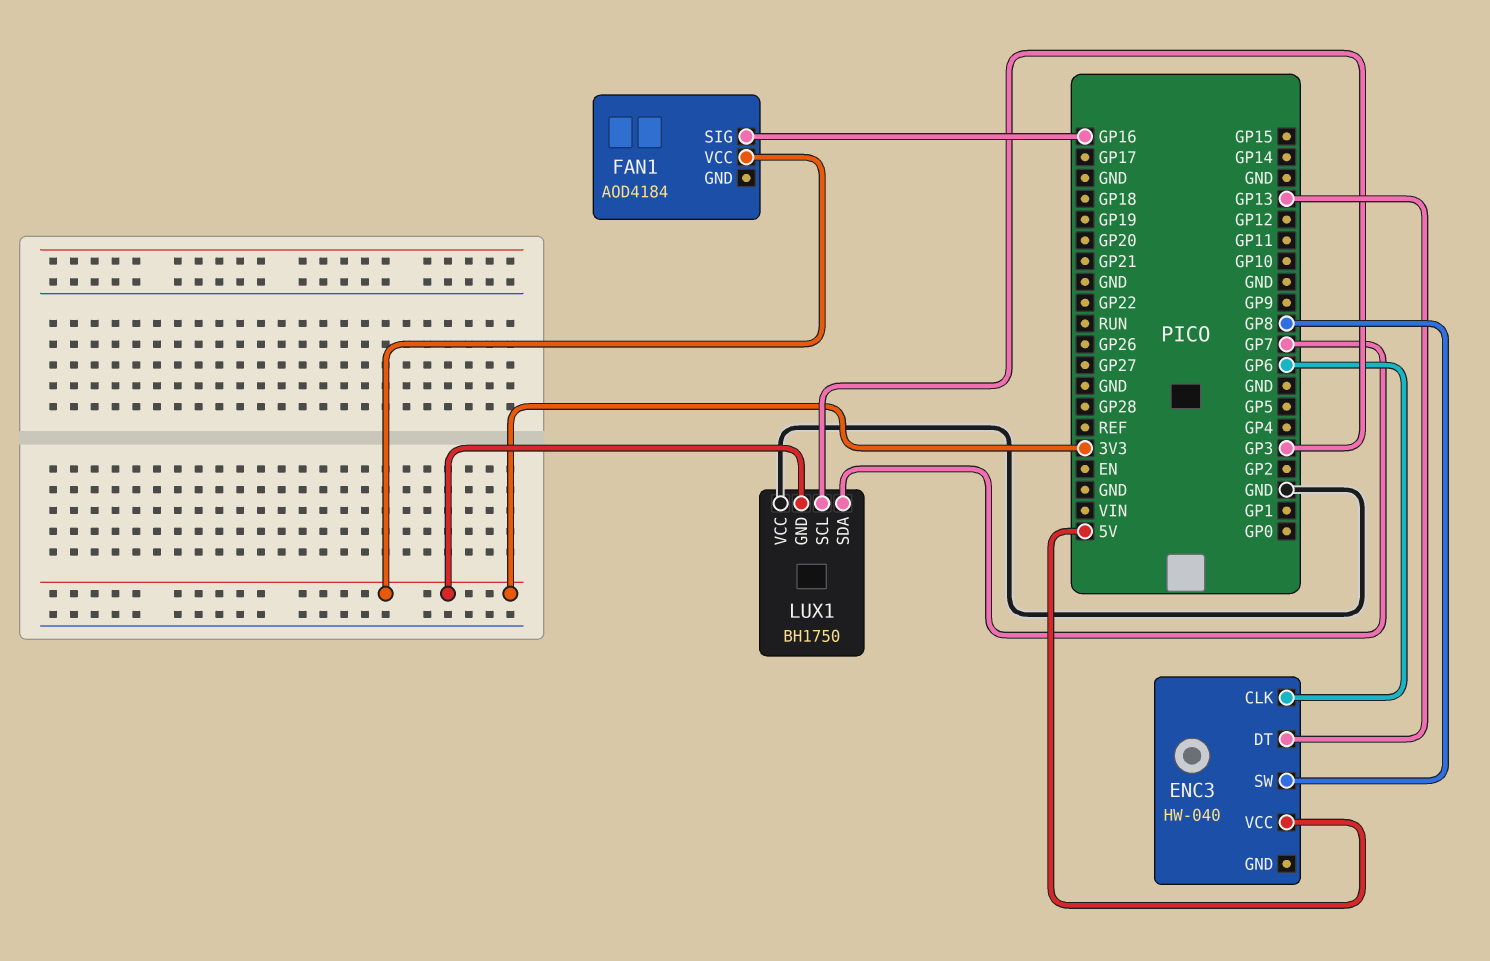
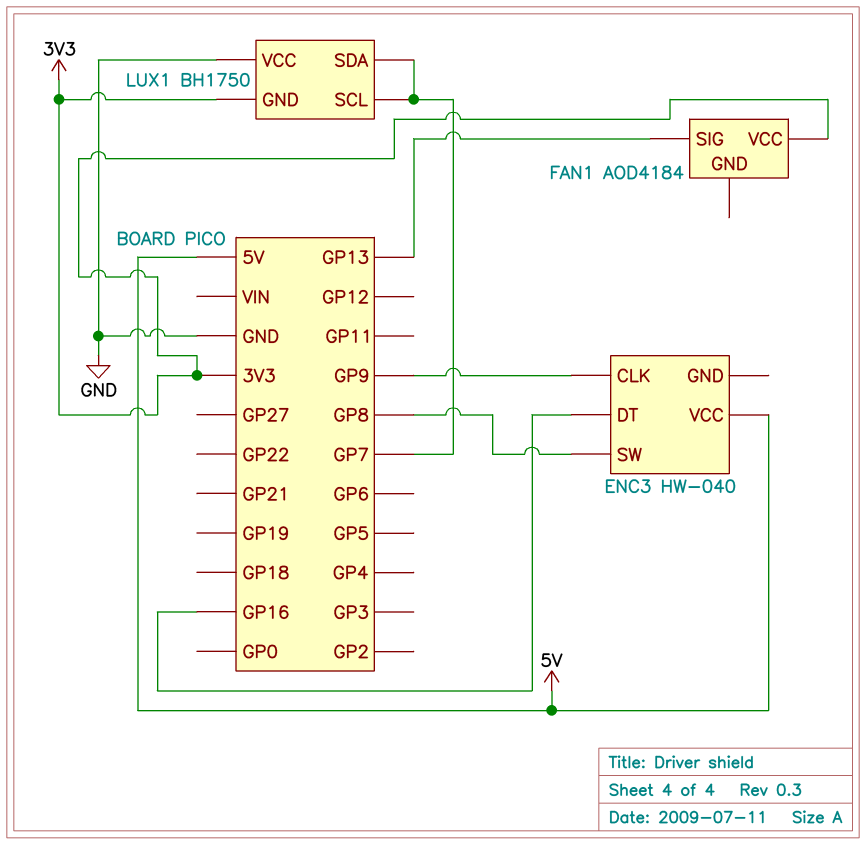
ENC3 pin CLK: GP6 -> GP9
ENC3 pin DT: GP13 -> GP16
FAN1 pin SIG: GP16 -> GP13
LUX1 pin SCL: GP3 -> GP7

